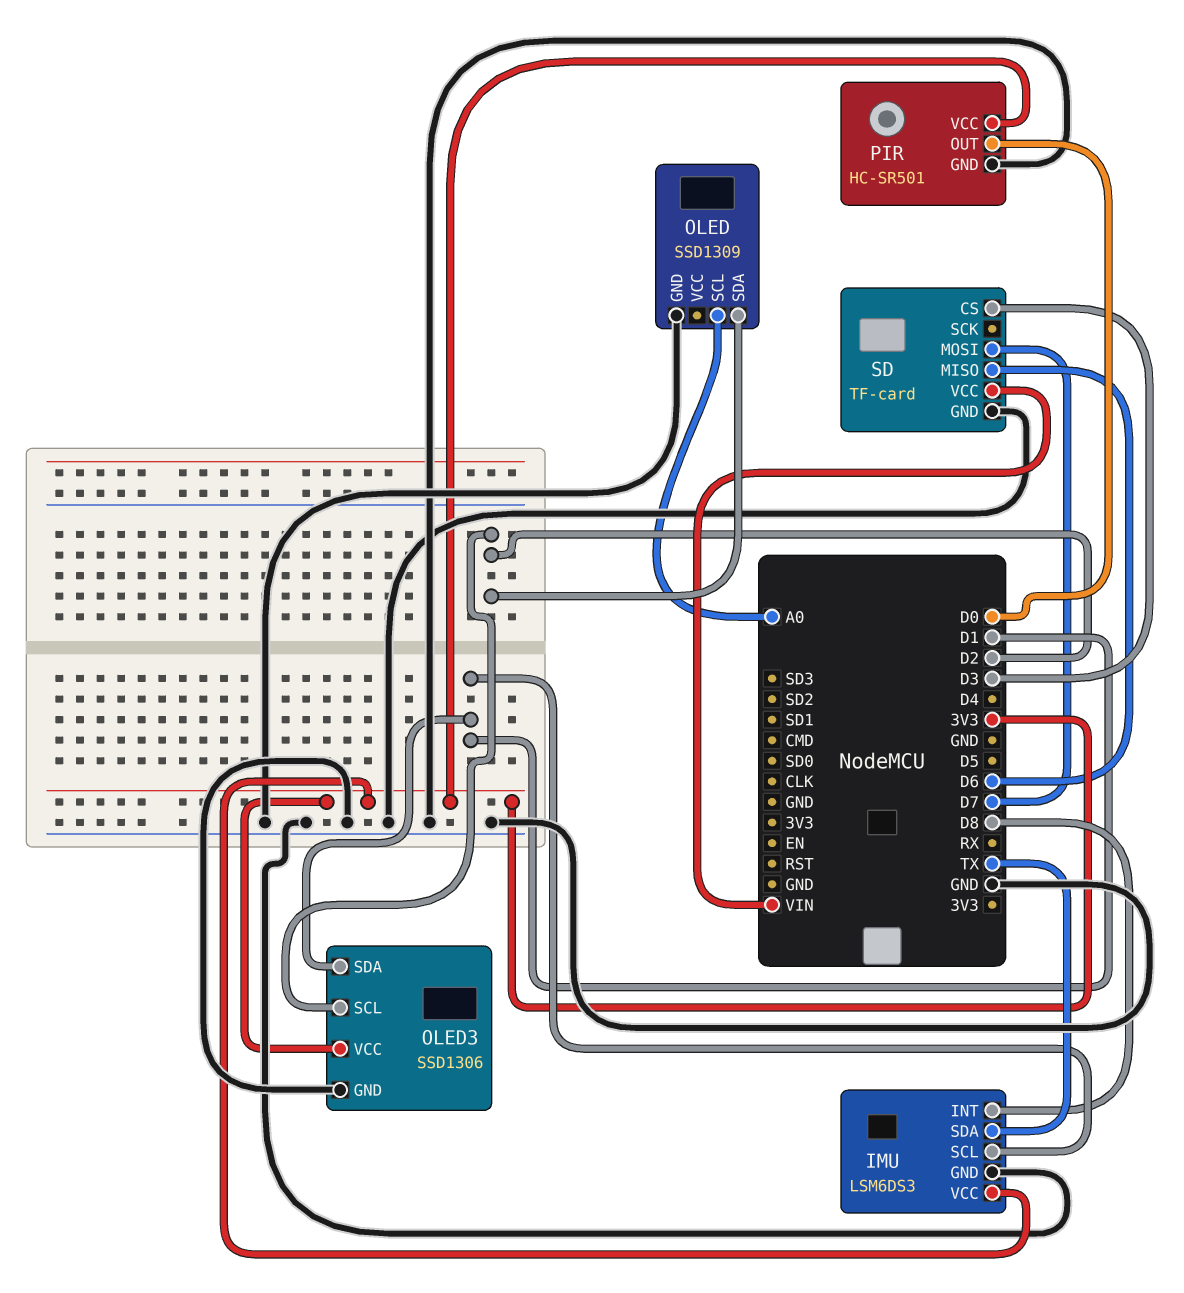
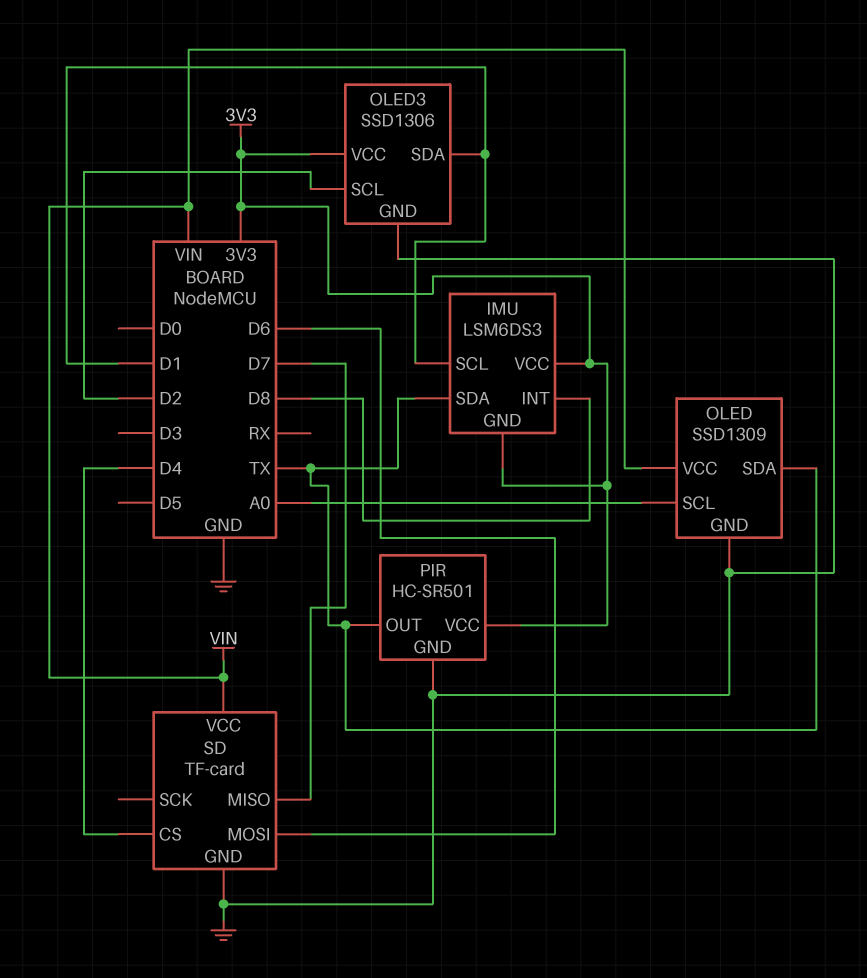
IMU pin GND: GND -> 3V3
OLED pin SDA: D2 -> TX
OLED pin VCC: none -> VIN
PIR pin OUT: D0 -> TX
SD pin CS: D3 -> D4
SD pin MISO: D6 -> D7
SD pin MOSI: D7 -> D6

